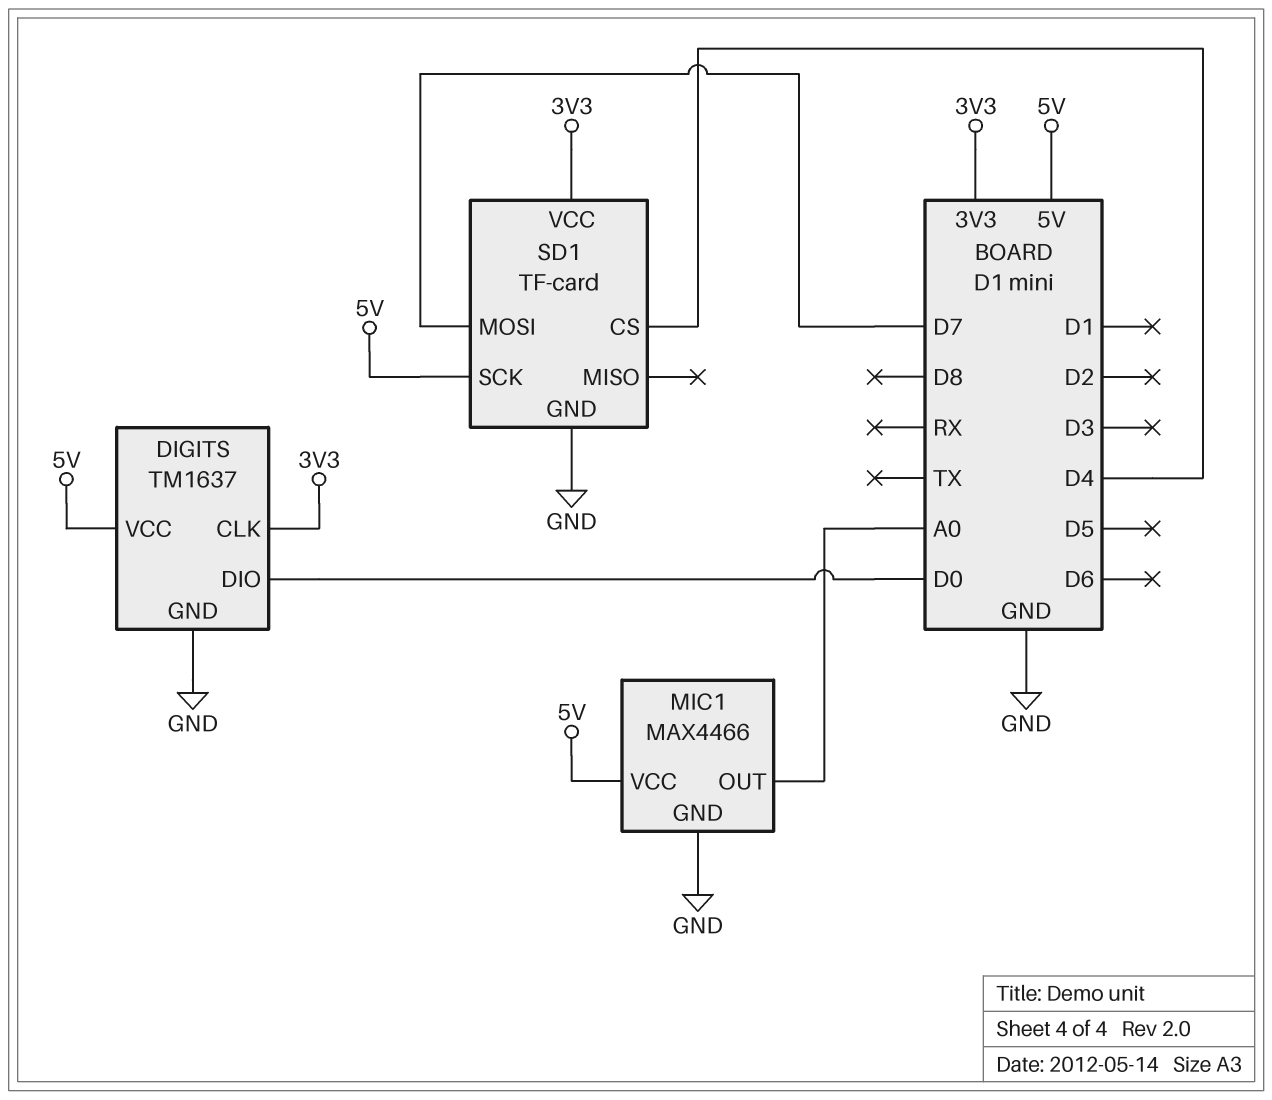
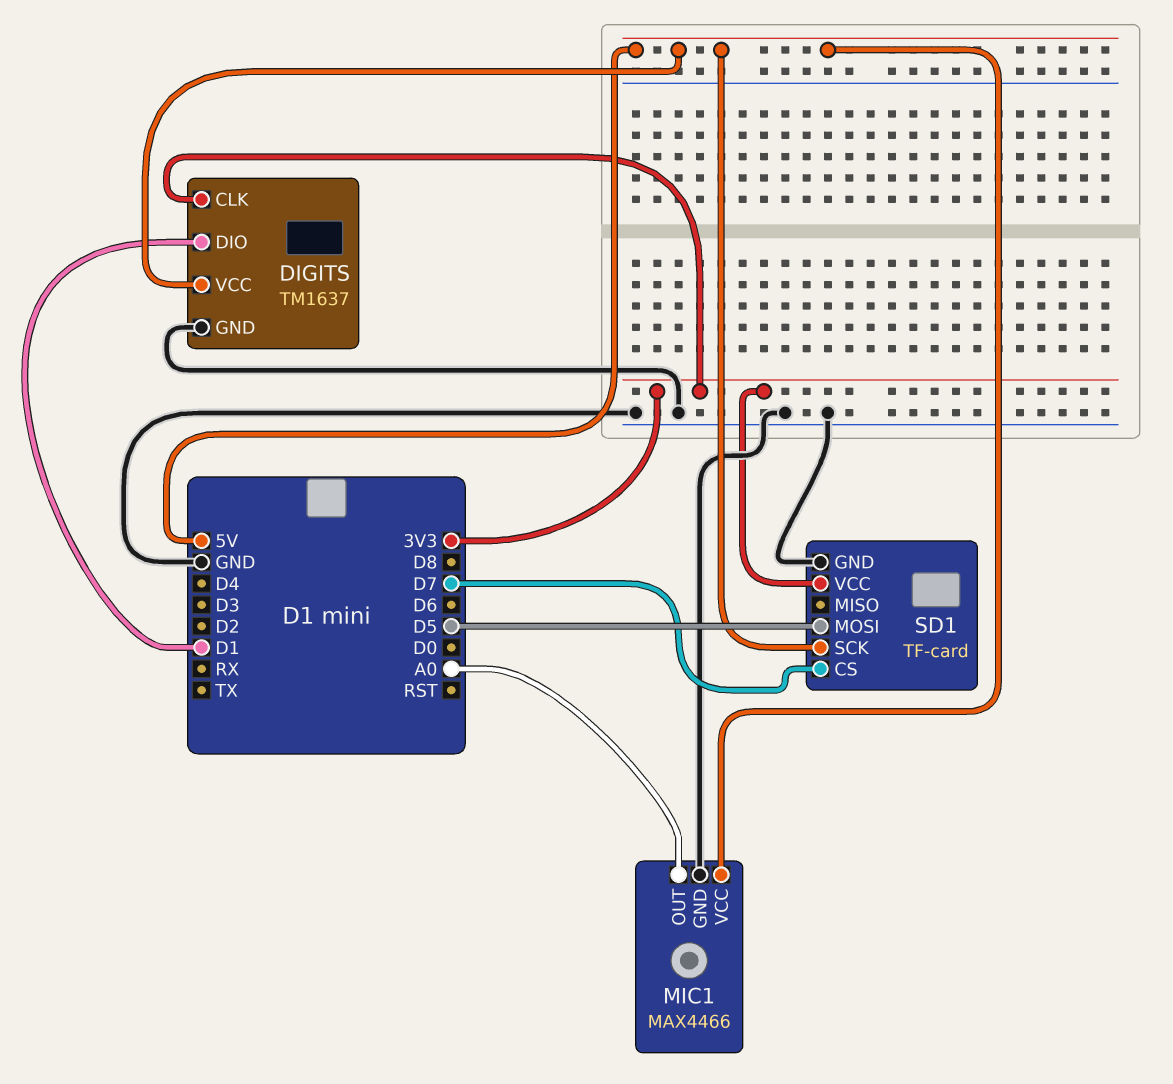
DIGITS pin DIO: D0 -> D1
SD1 pin CS: D4 -> D7
SD1 pin MOSI: D7 -> D5

